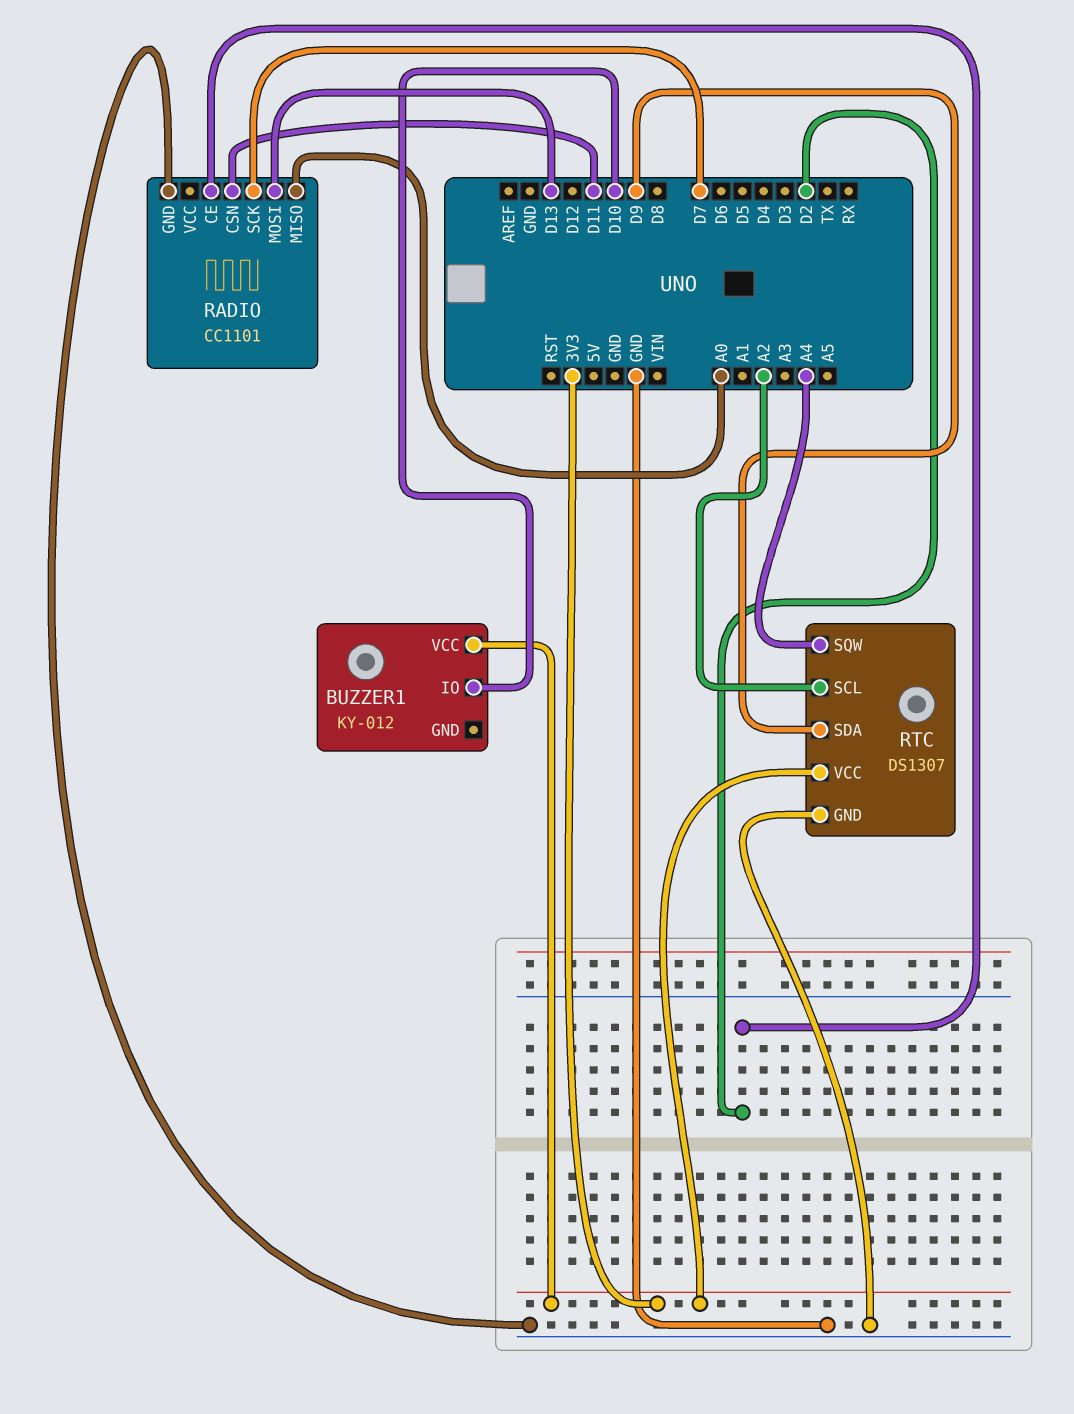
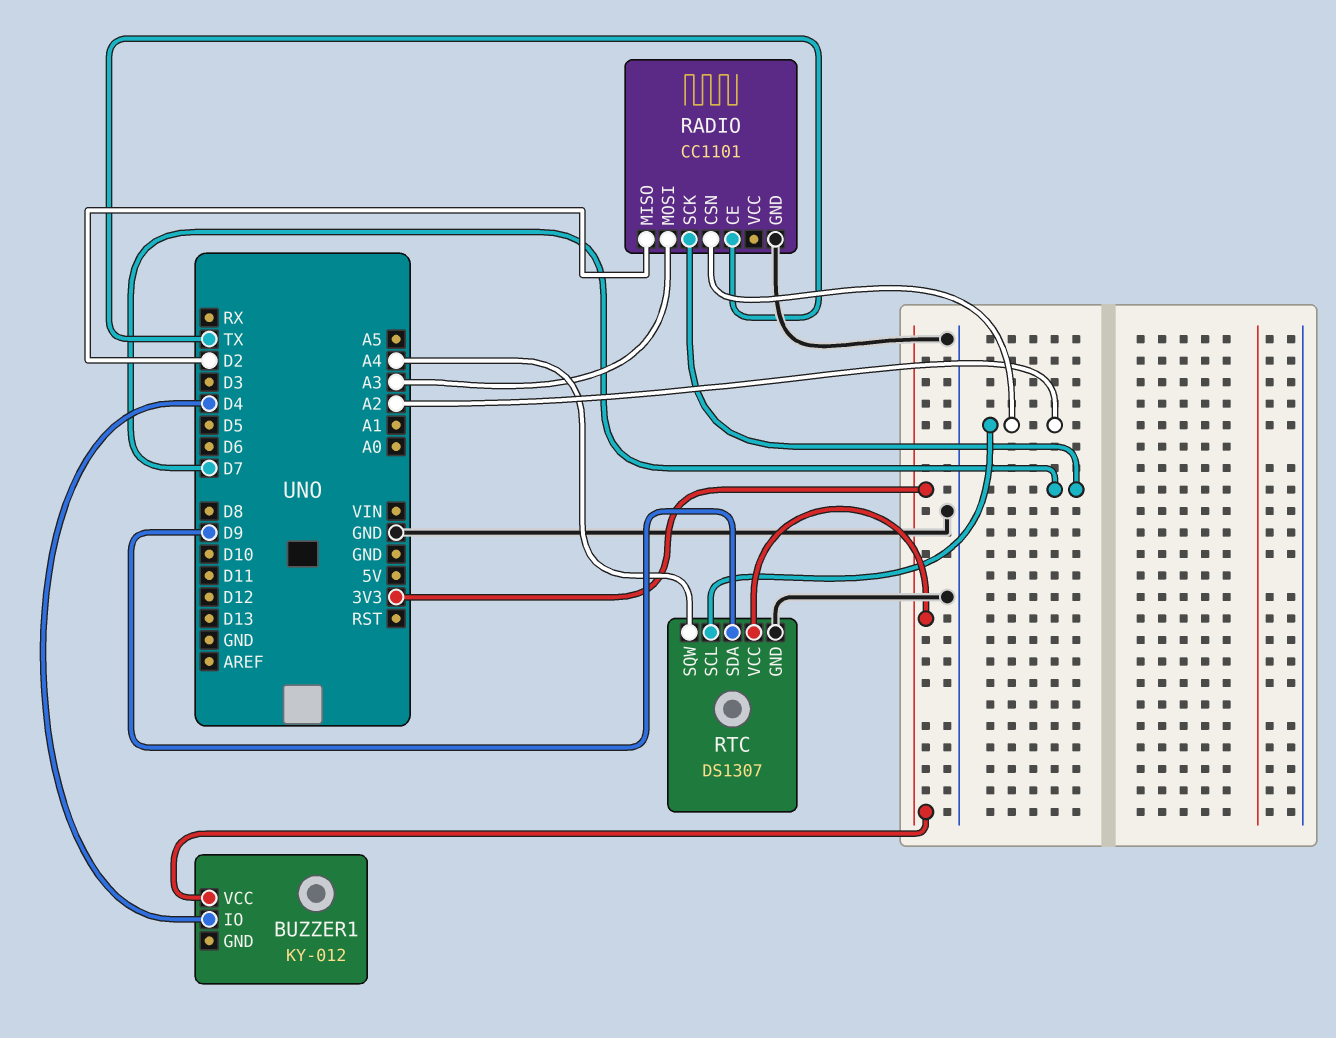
BUZZER1 pin IO: D10 -> D4
RADIO pin CE: D2 -> TX
RADIO pin CSN: D11 -> A2
RADIO pin MISO: A0 -> D2
RADIO pin MOSI: D13 -> A3

